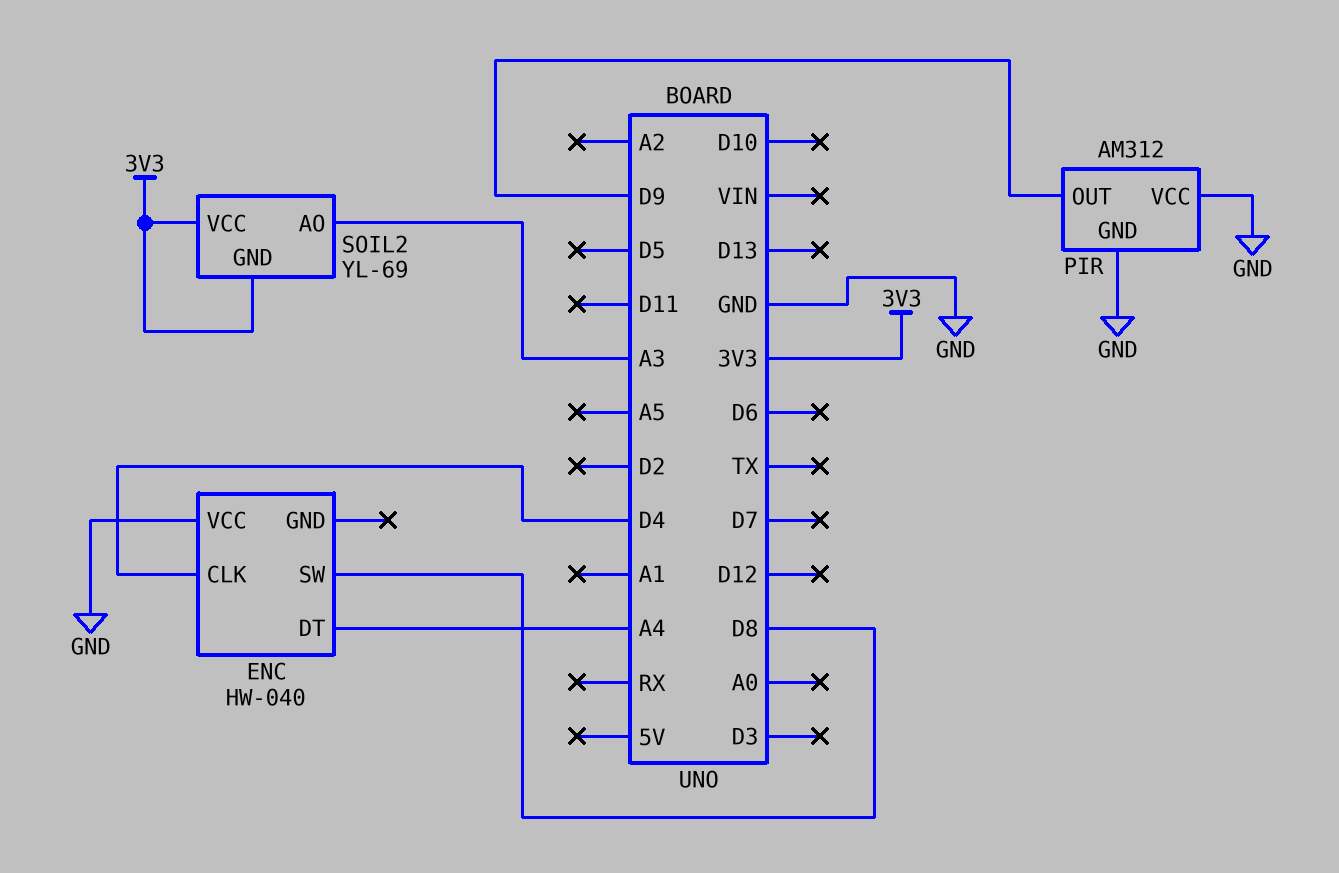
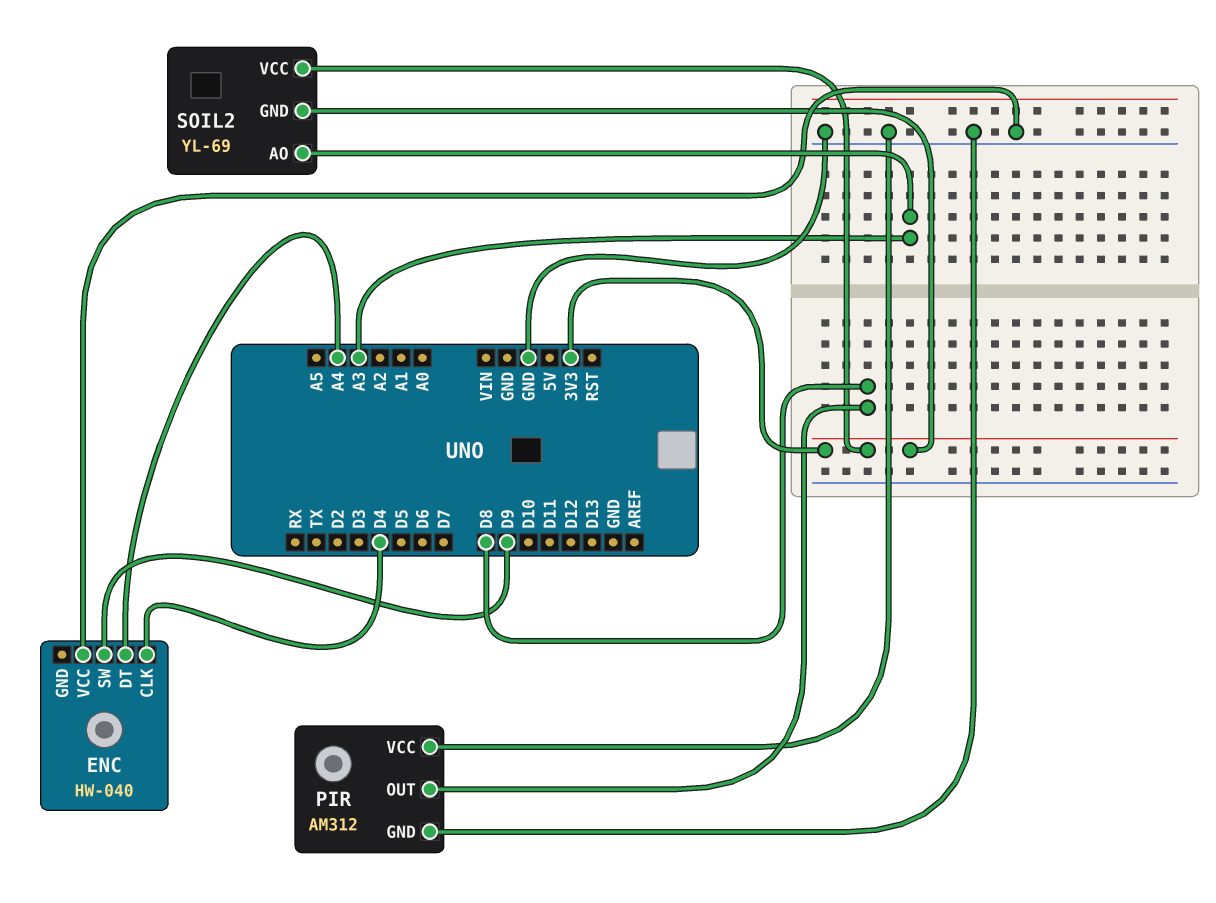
ENC pin SW: D8 -> D9
PIR pin OUT: D9 -> D8

